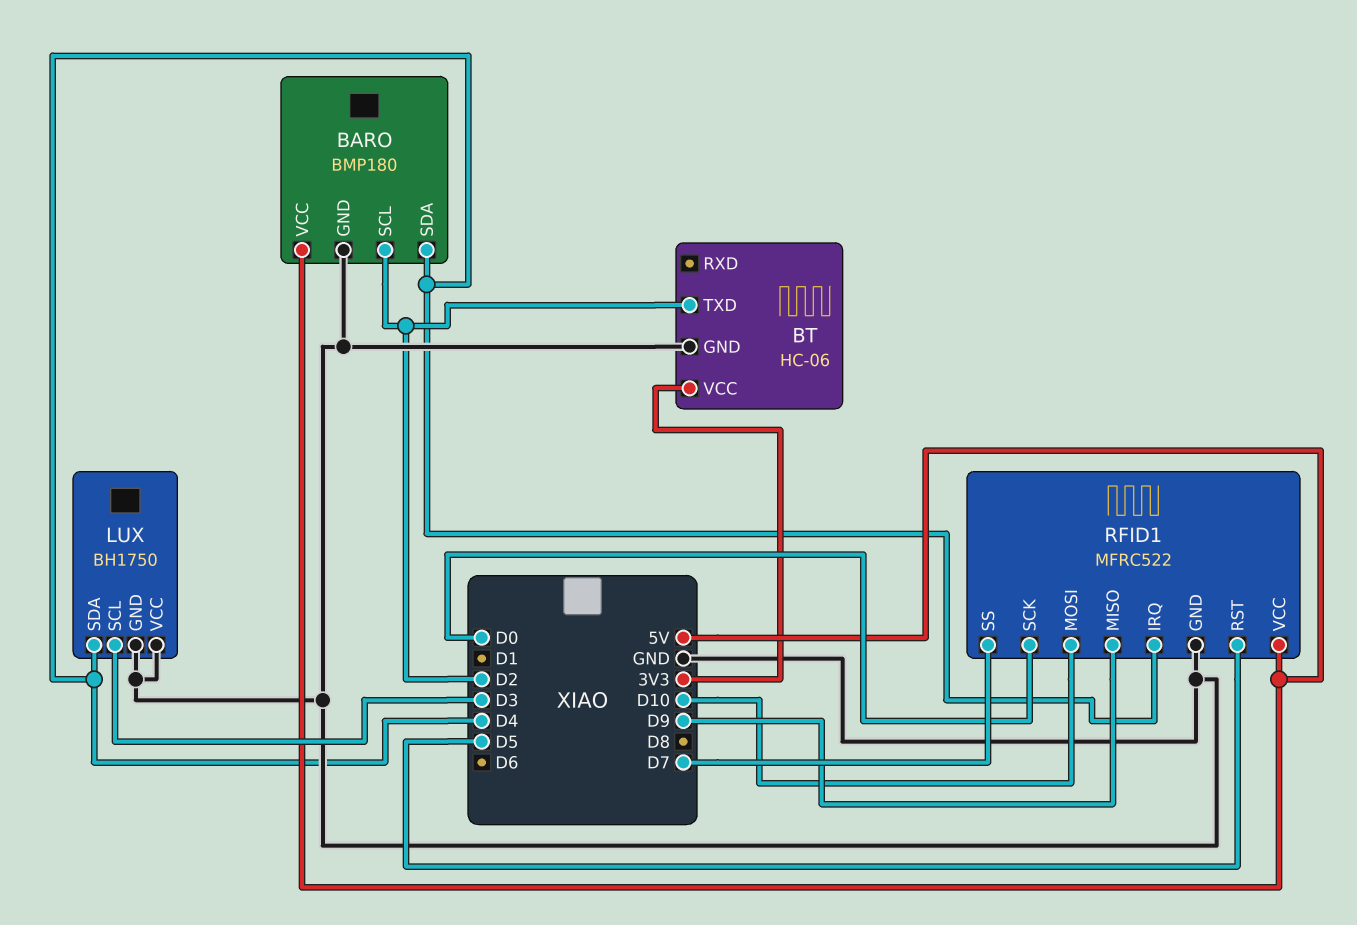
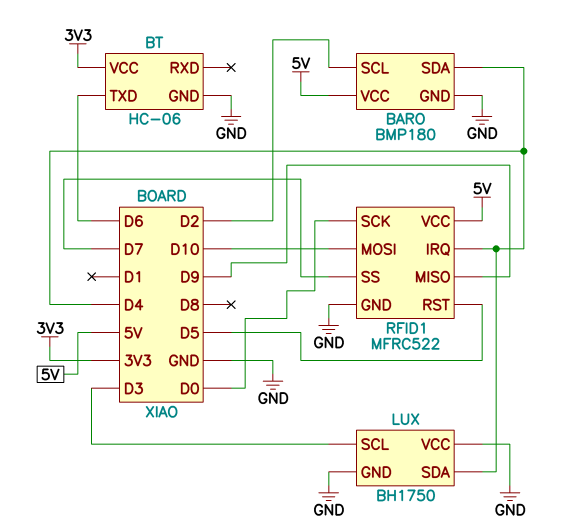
BT pin TXD: D2 -> D6

